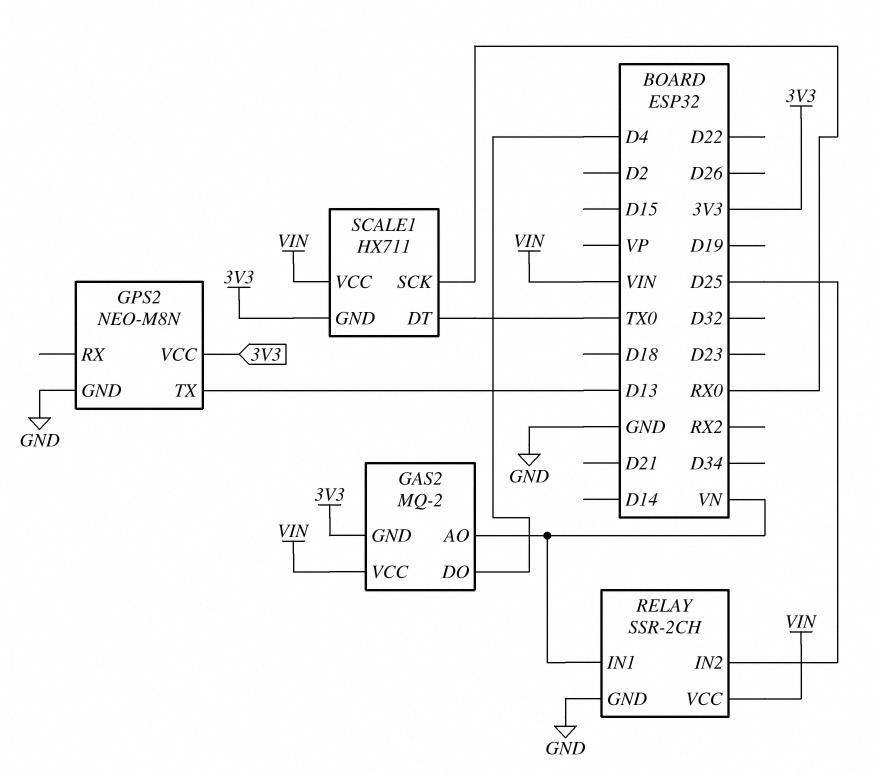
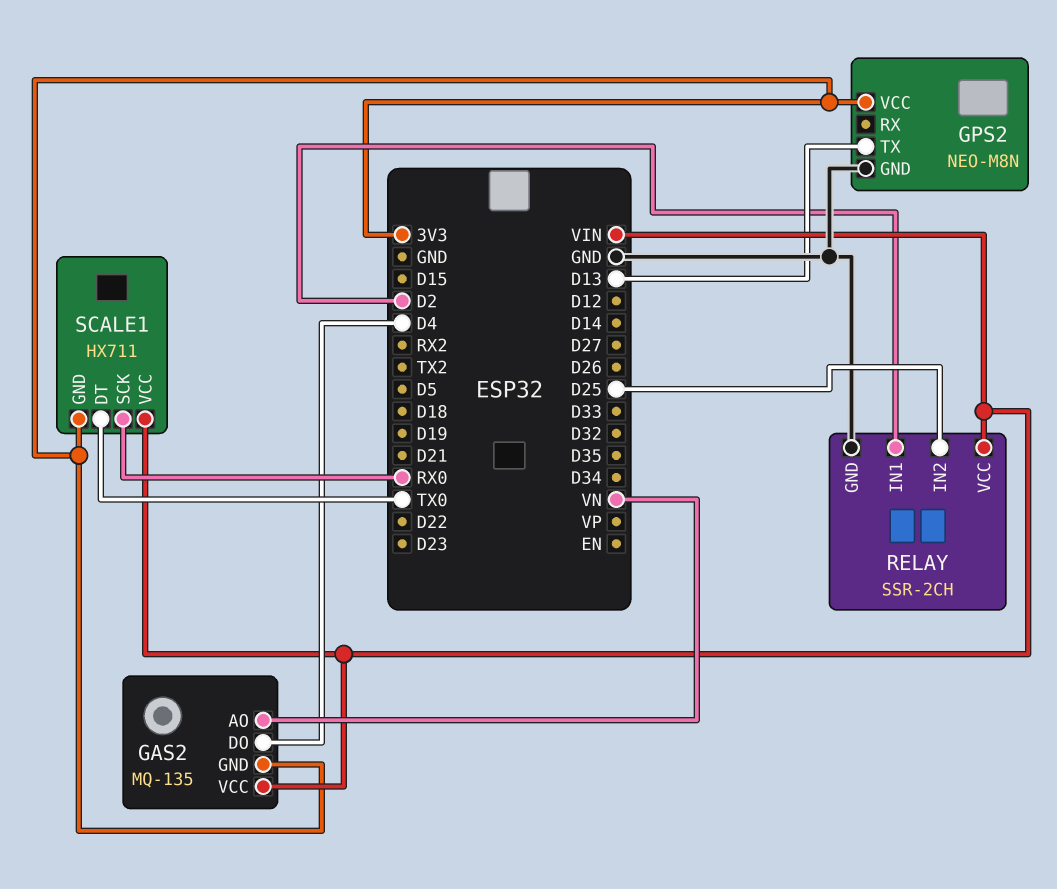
GAS2: MQ-2 -> MQ-135
RELAY pin IN1: VN -> D2

